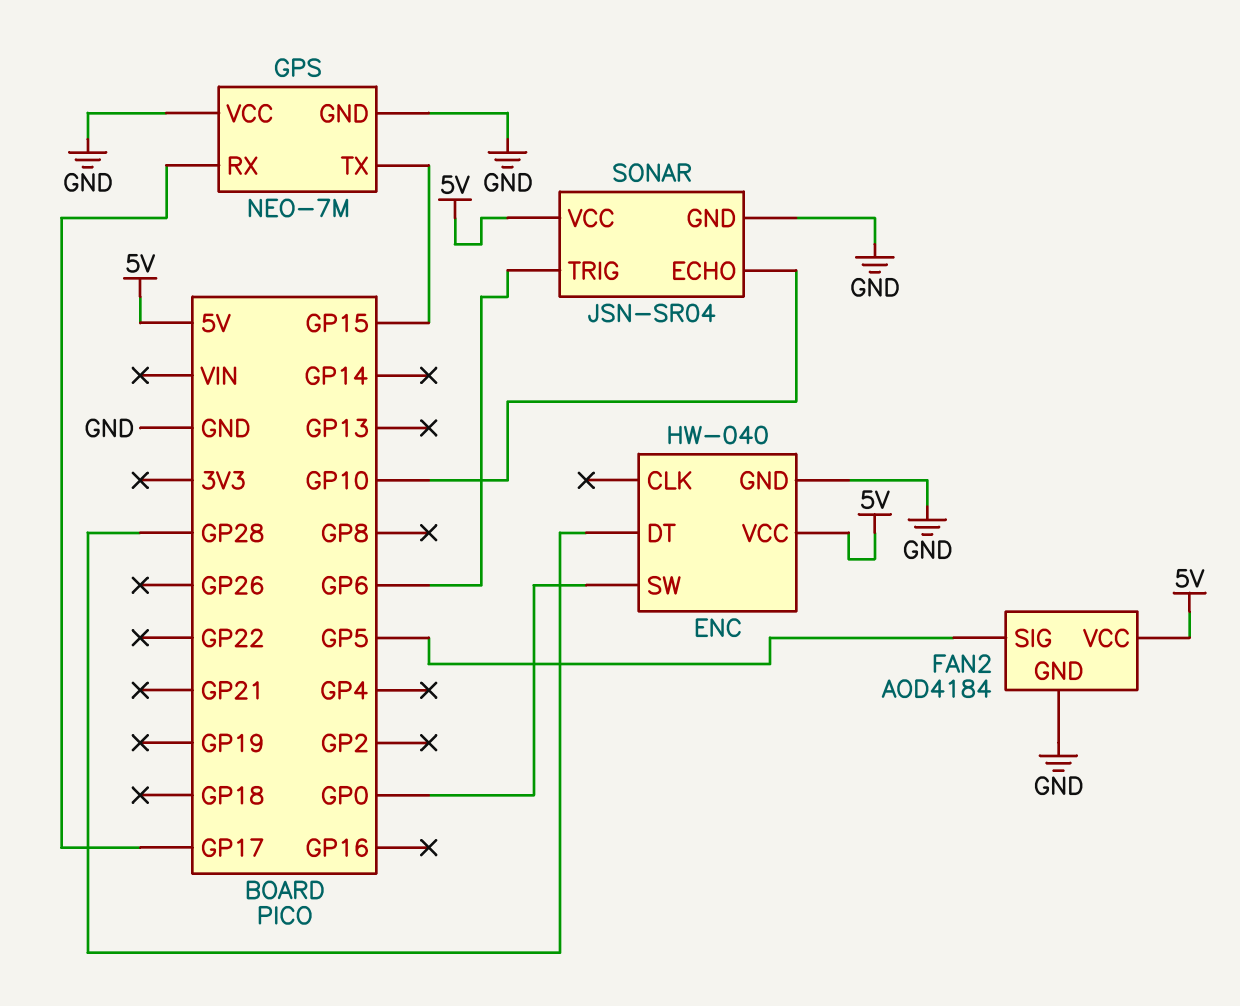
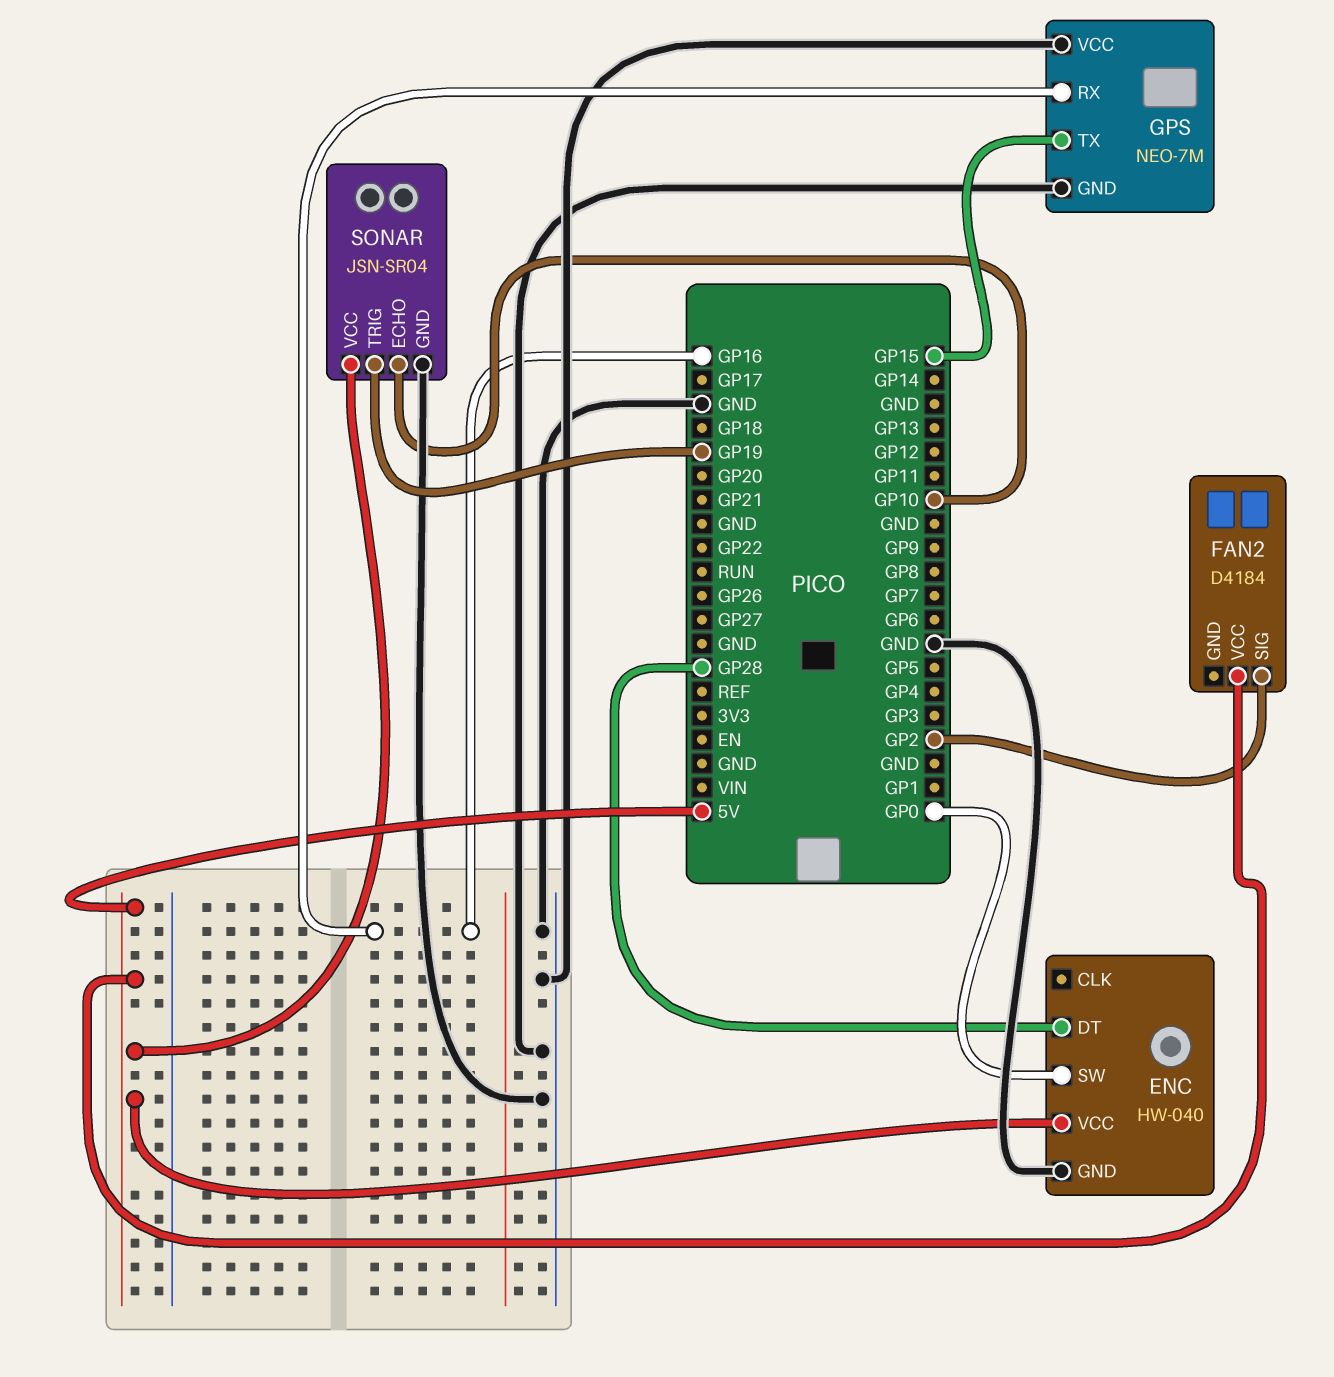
FAN2: AOD4184 -> D4184
FAN2 pin GND: GND -> none
FAN2 pin SIG: GP5 -> GP2
GPS pin RX: GP17 -> GP16
SONAR pin TRIG: GP6 -> GP19

